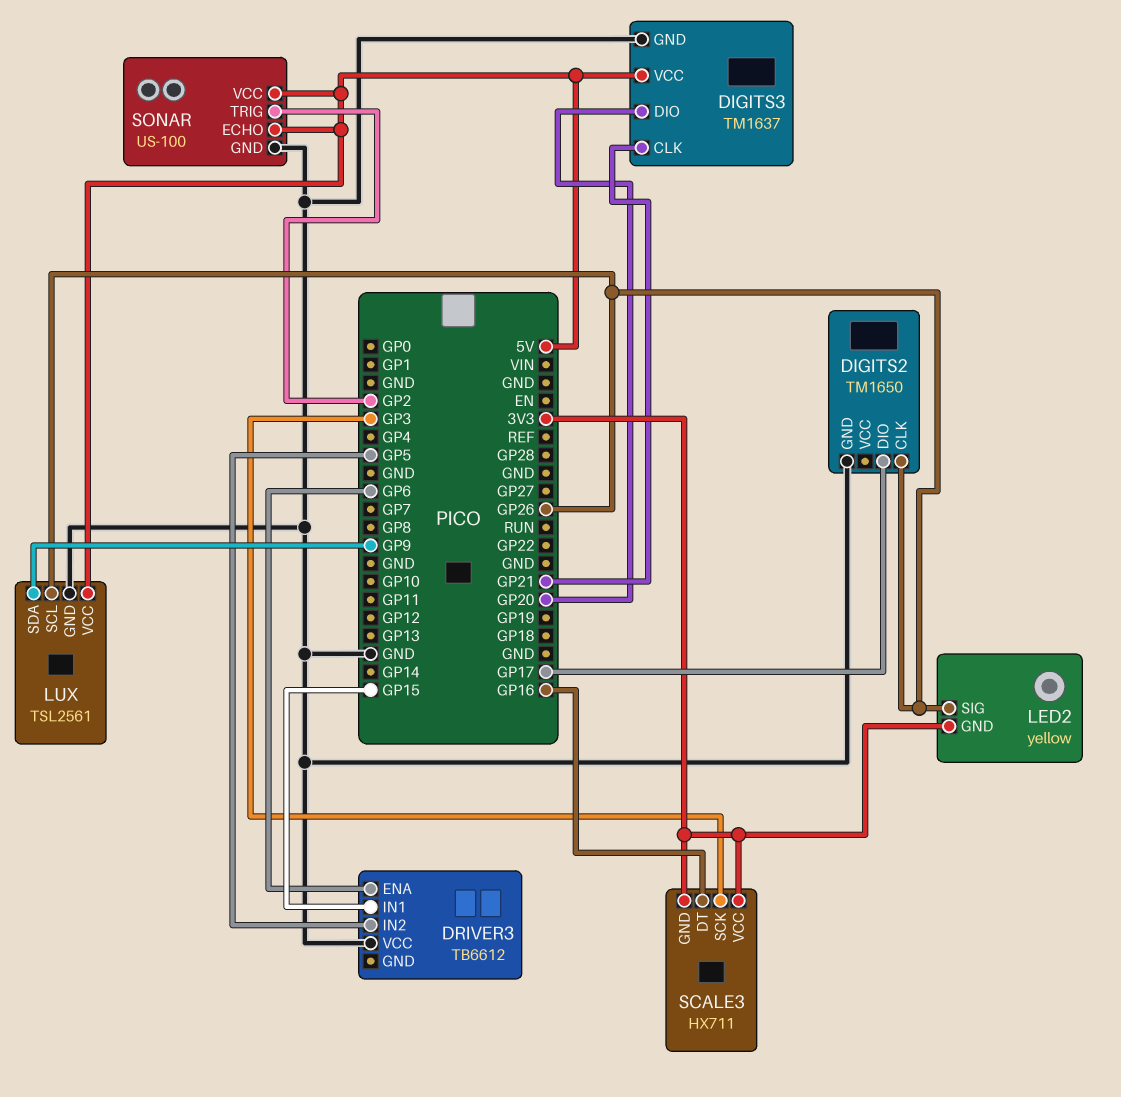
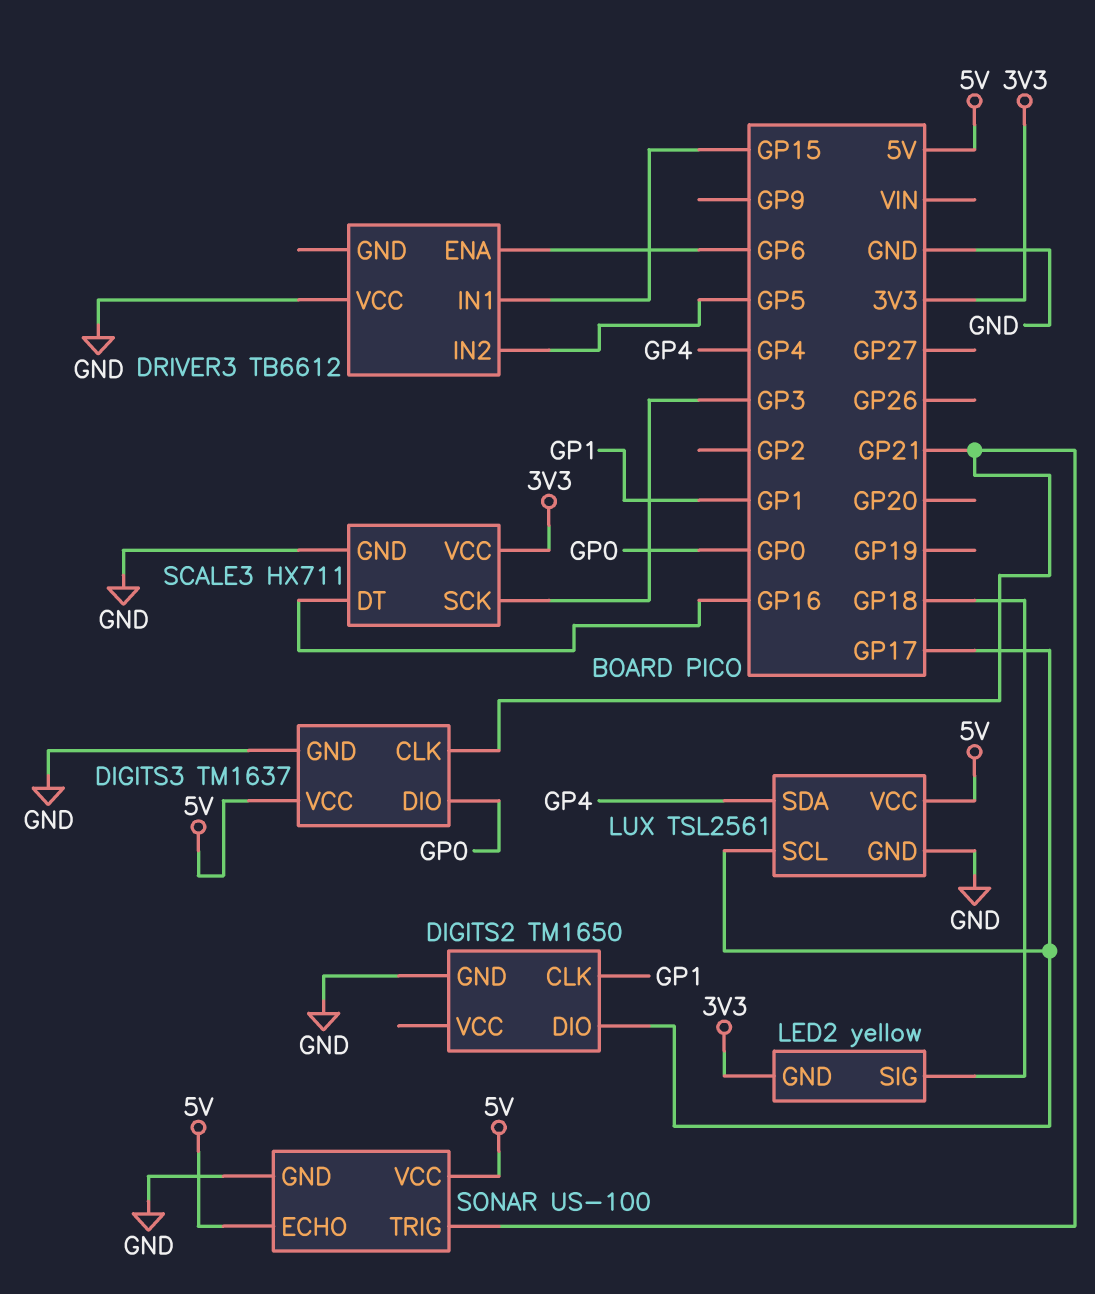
DIGITS2 pin CLK: GP26 -> GP1
DIGITS3 pin DIO: GP20 -> GP0
LED2 pin SIG: GP26 -> GP18
LUX pin SCL: GP26 -> GP17
LUX pin SDA: GP9 -> GP4
SCALE3 pin GND: 3V3 -> GND
SONAR pin TRIG: GP2 -> GP21

